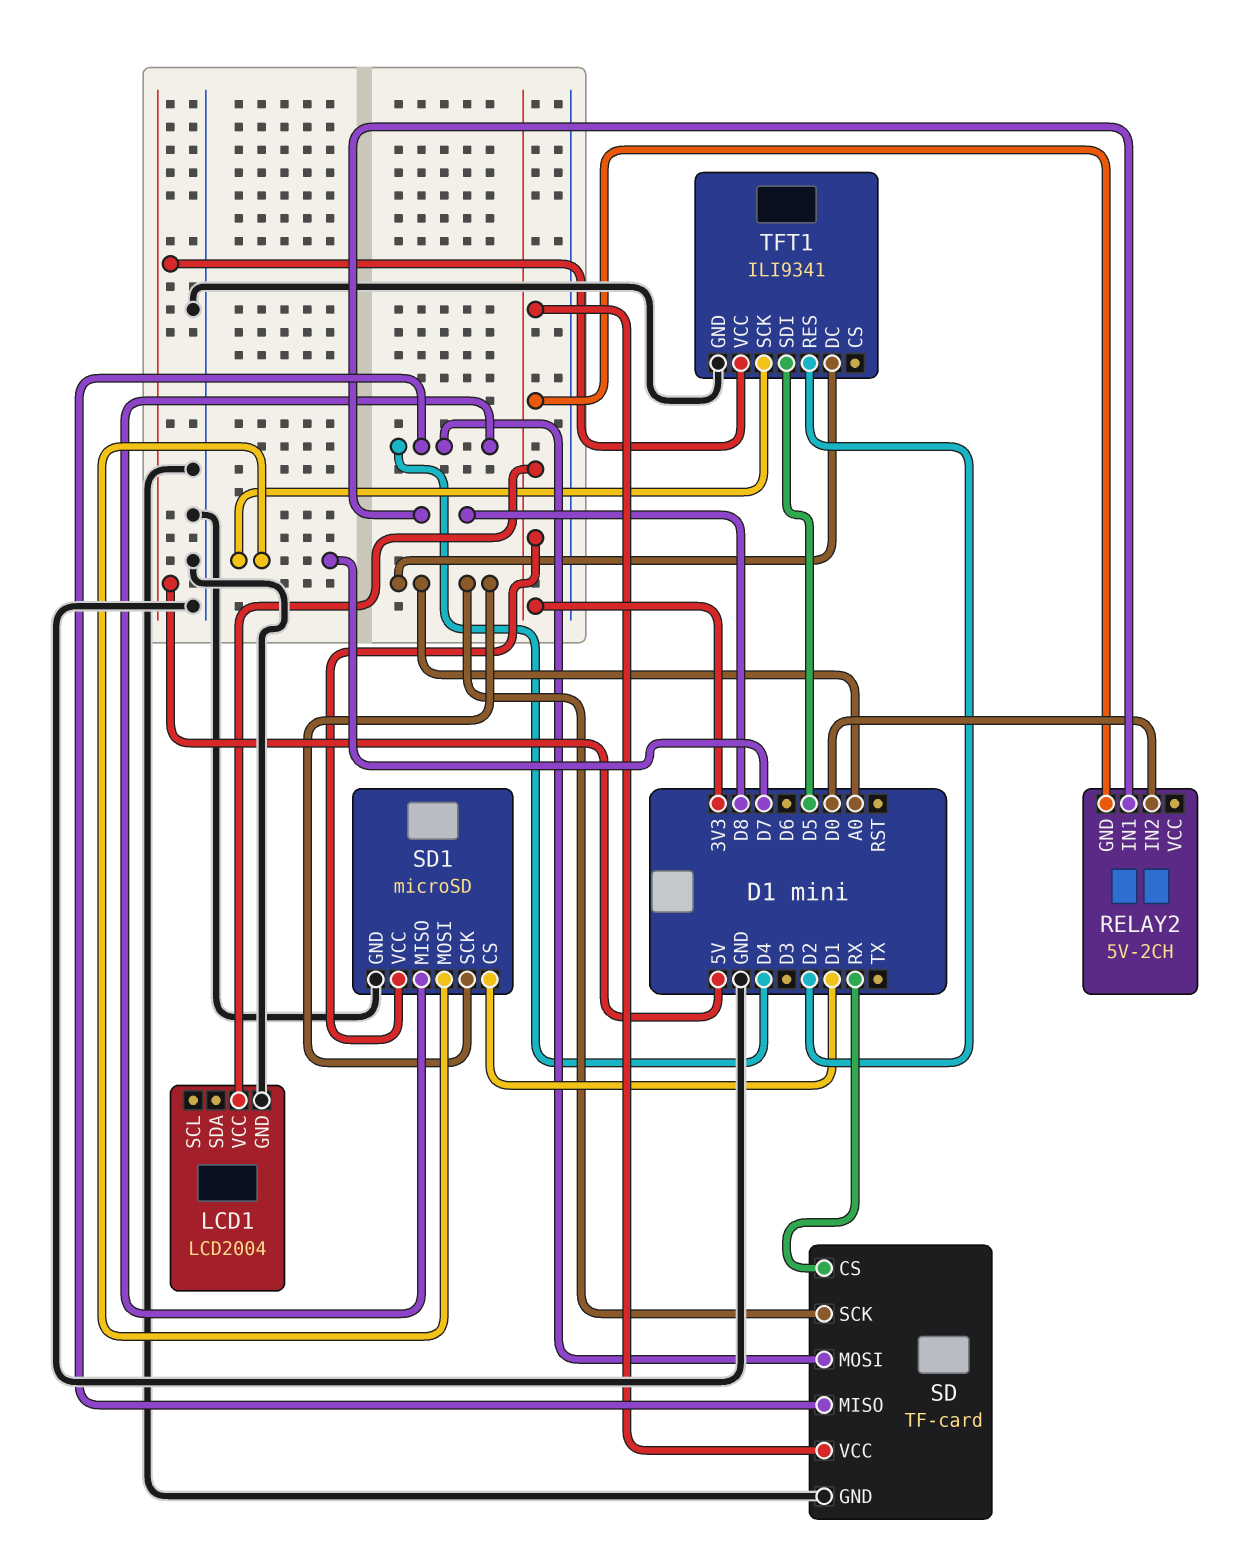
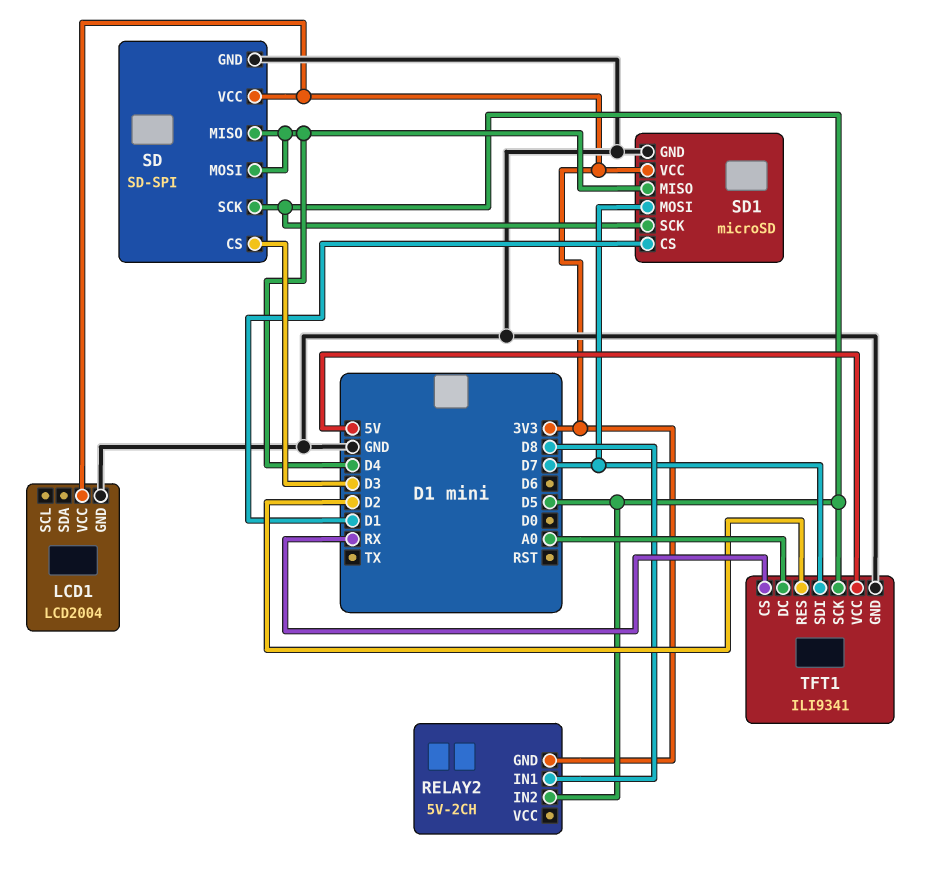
RELAY2 pin IN2: D0 -> D5
SD: TF-card -> SD-SPI
SD pin CS: RX -> D3
SD pin SCK: A0 -> D5
SD1 pin SCK: A0 -> D5
TFT1 pin CS: none -> RX
TFT1 pin SCK: D7 -> D5
TFT1 pin SDI: D5 -> D7

